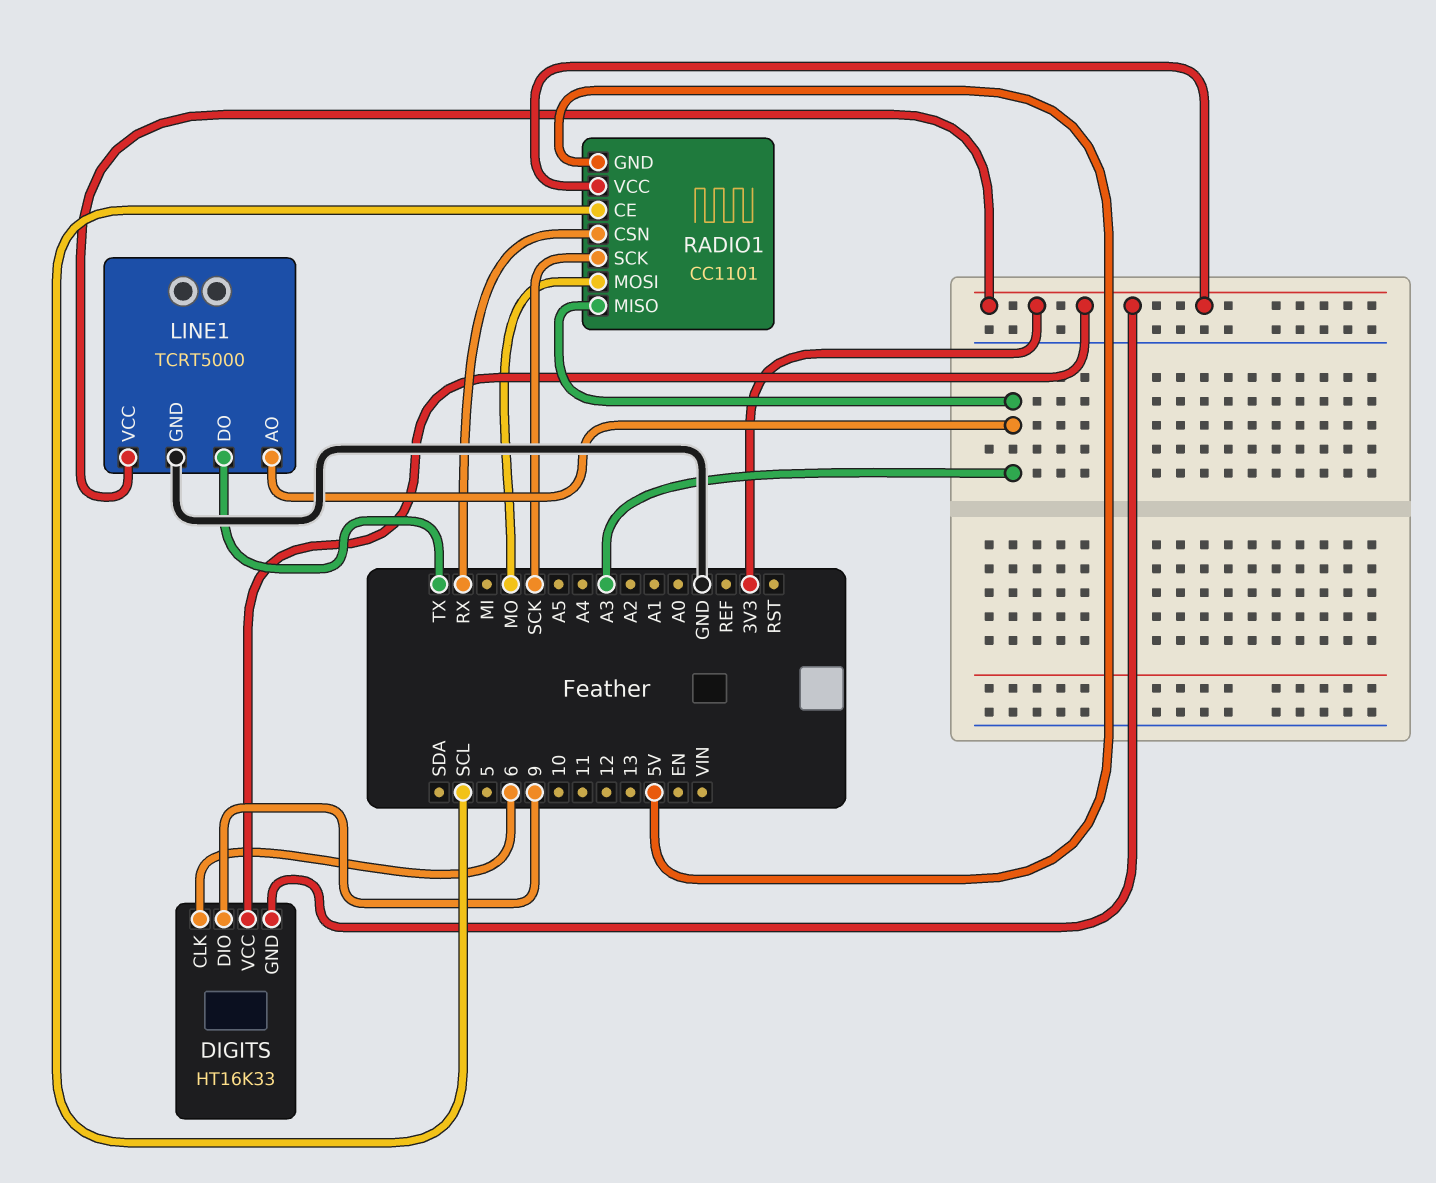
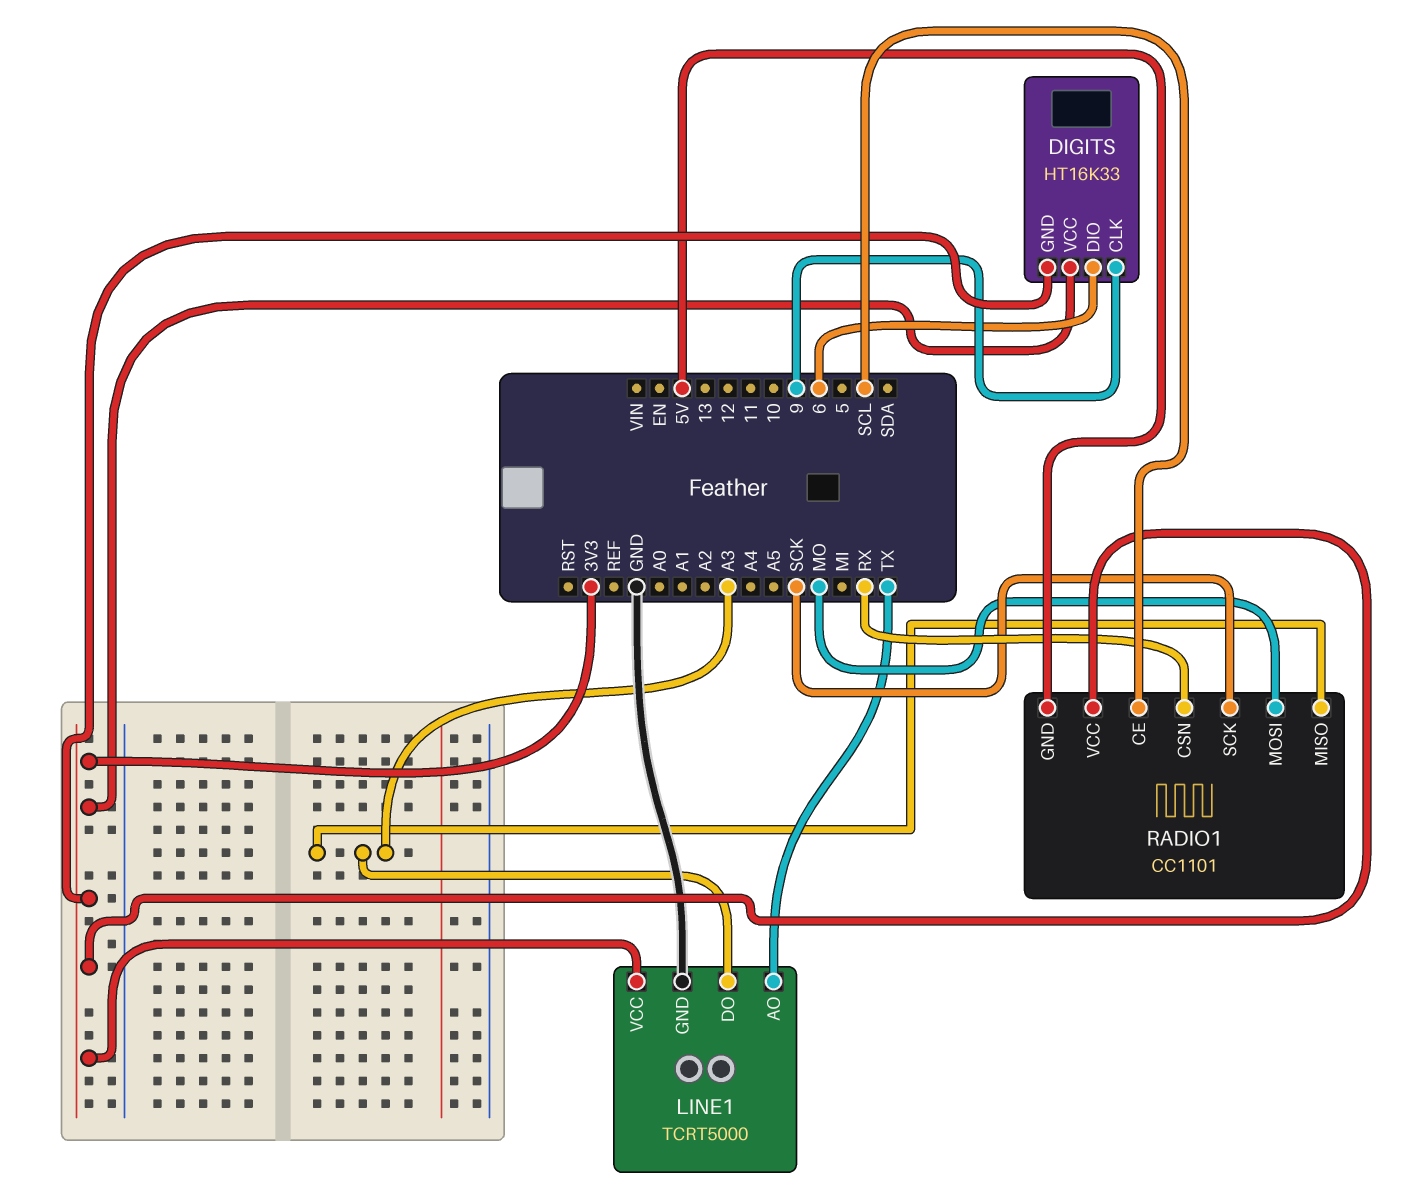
DIGITS pin CLK: 6 -> 9
DIGITS pin DIO: 9 -> 6
LINE1 pin AO: A3 -> TX
LINE1 pin DO: TX -> A3

